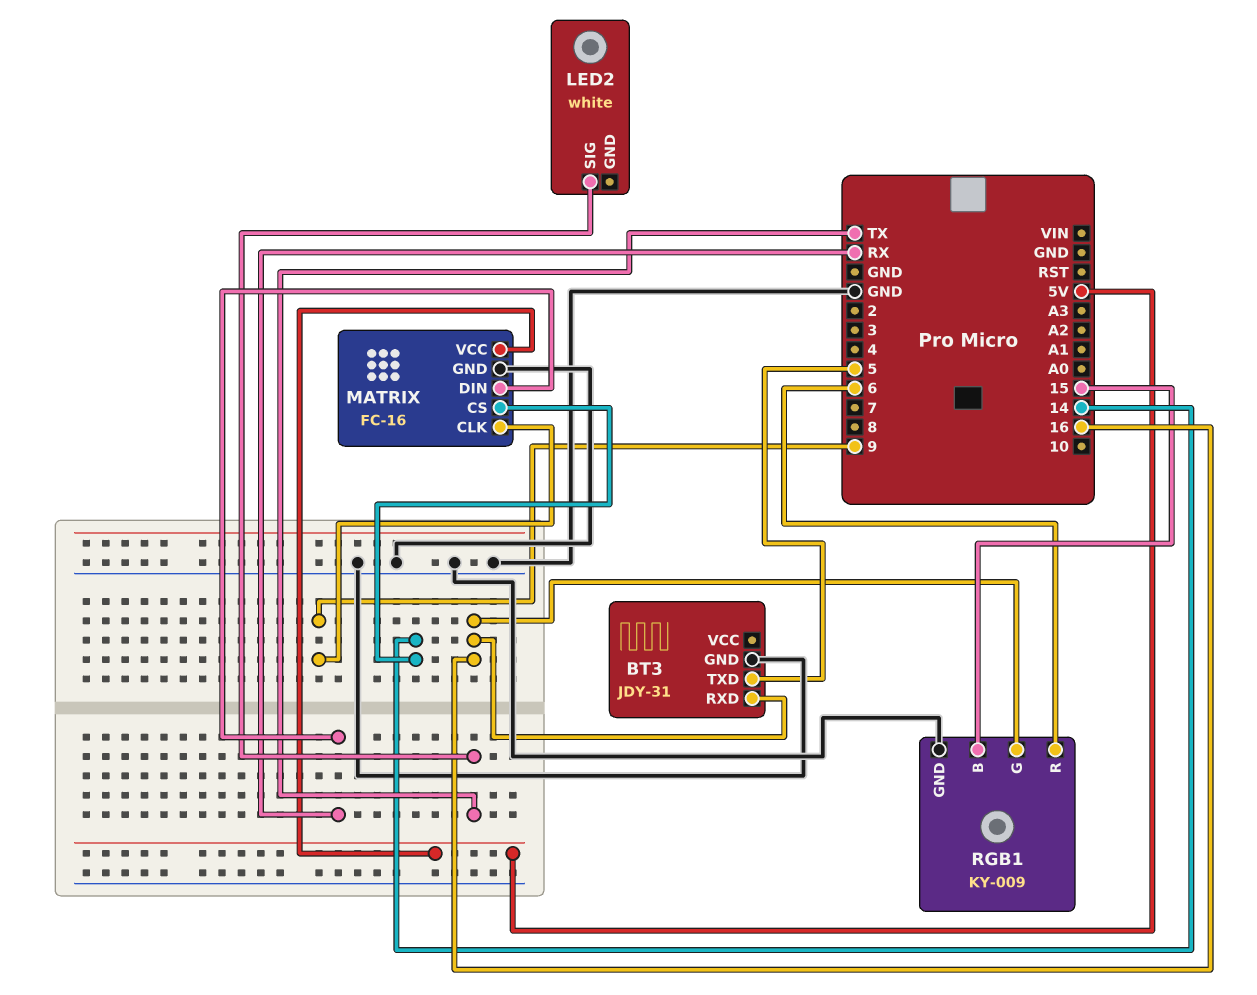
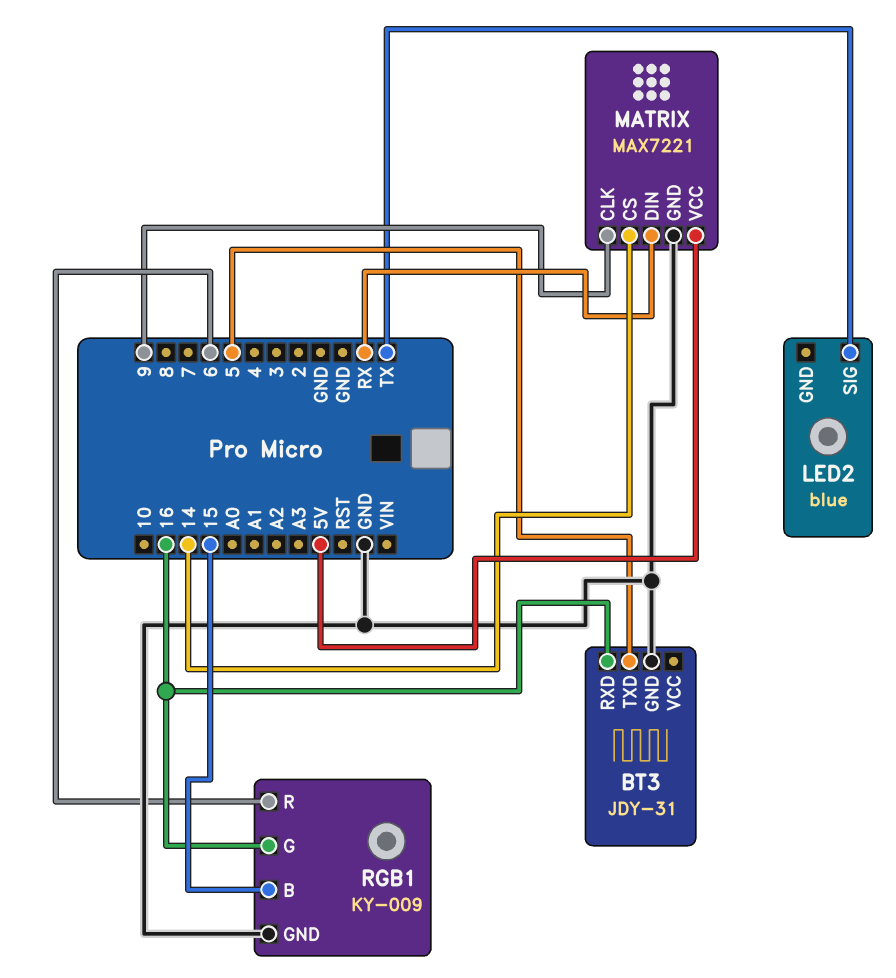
LED2: white -> blue
MATRIX: FC-16 -> MAX7221

